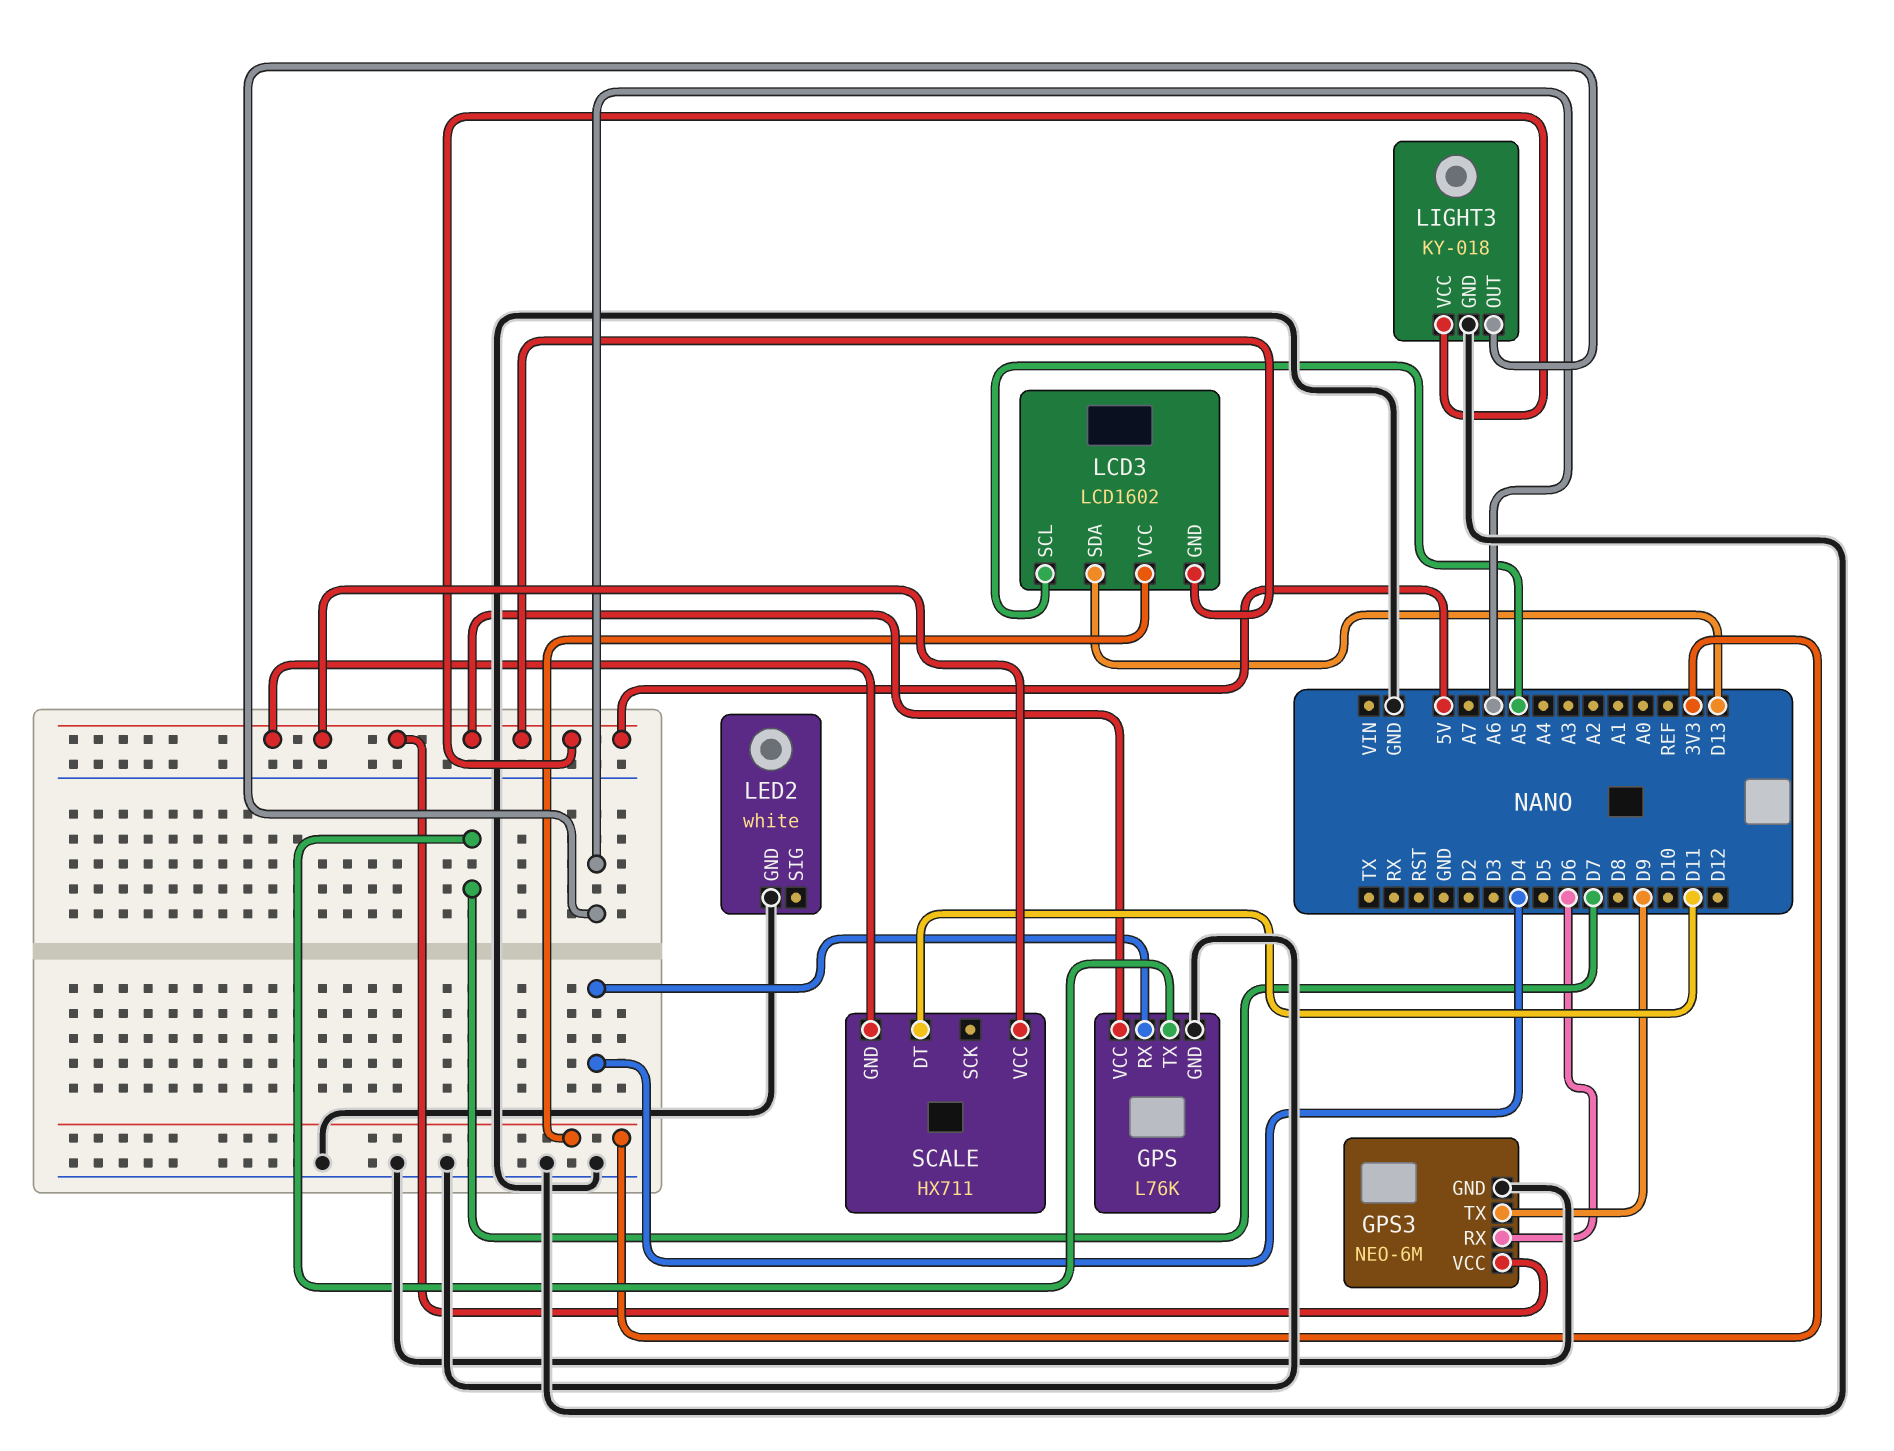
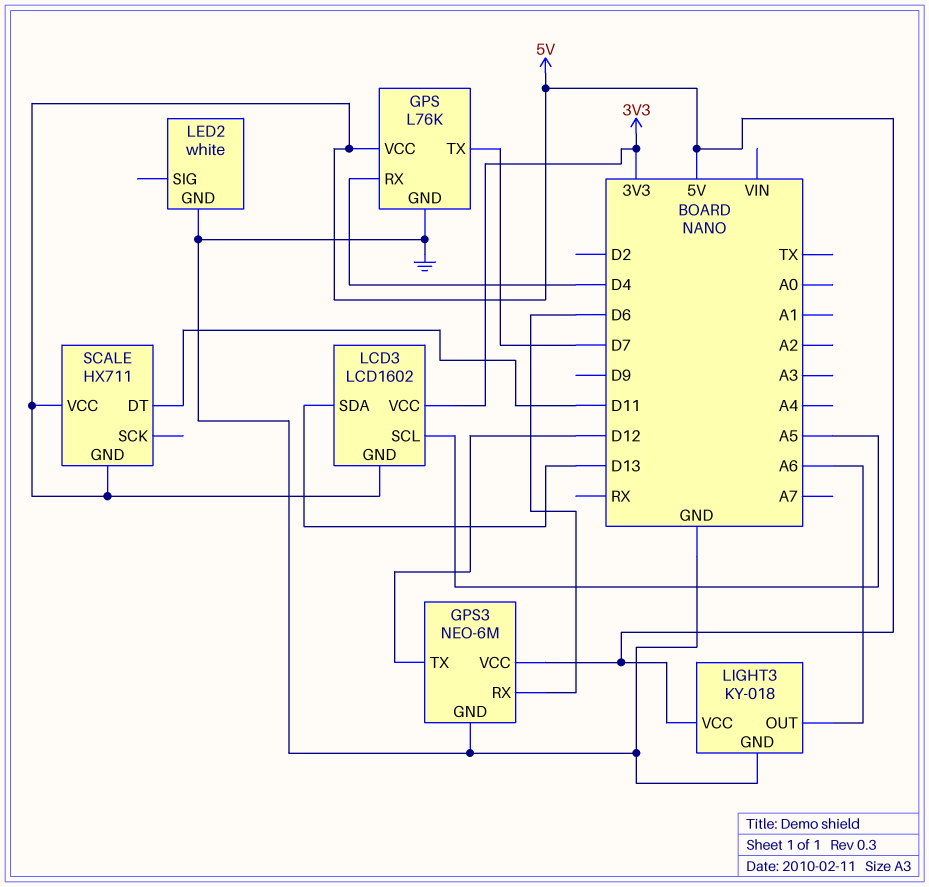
GPS3 pin TX: D9 -> D12

